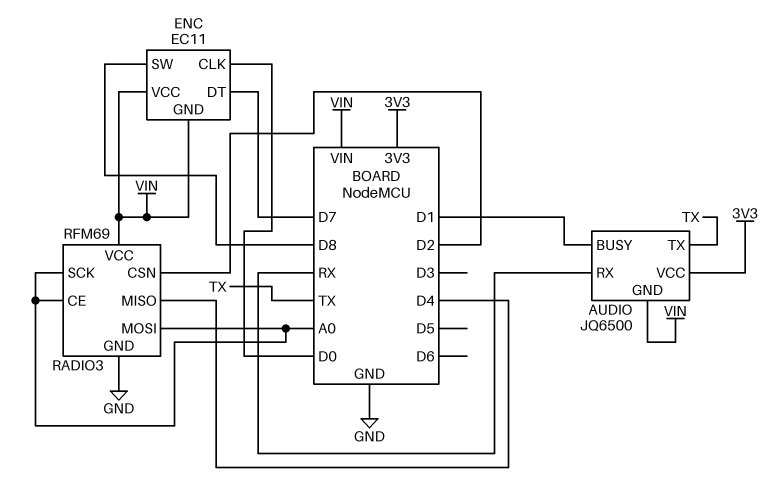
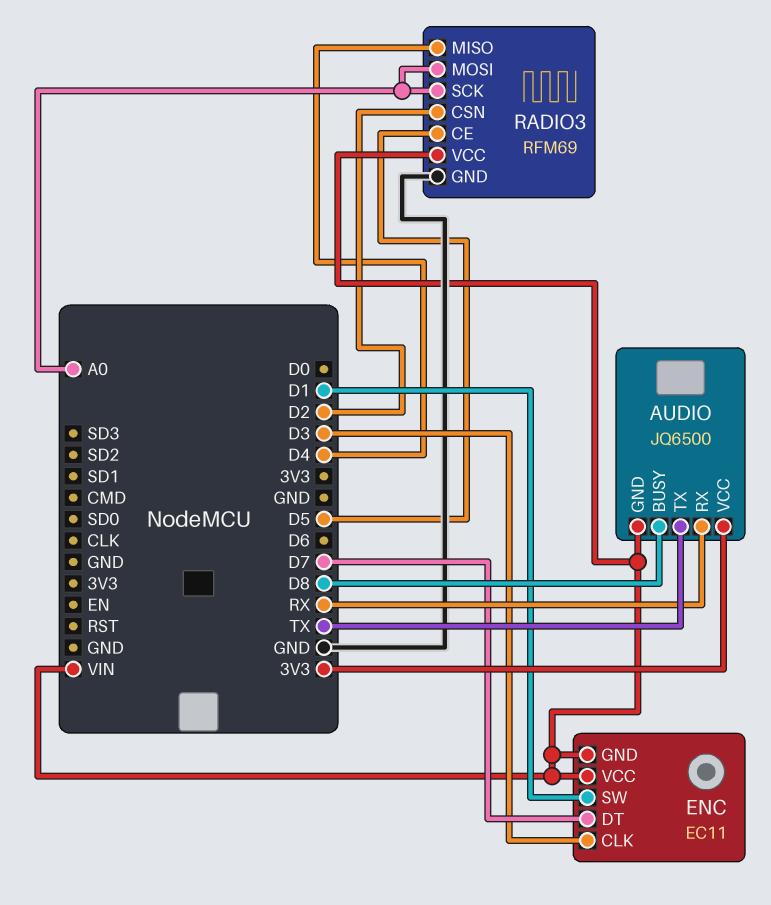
AUDIO pin BUSY: D1 -> D8
ENC pin CLK: D0 -> D3
ENC pin SW: D8 -> D1
RADIO3 pin CE: A0 -> D5

